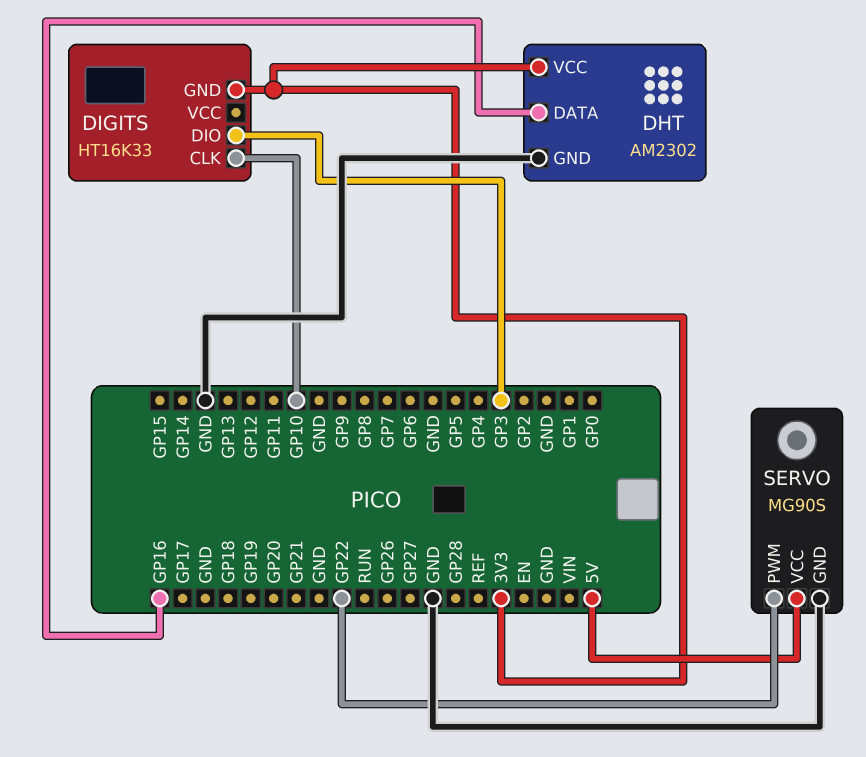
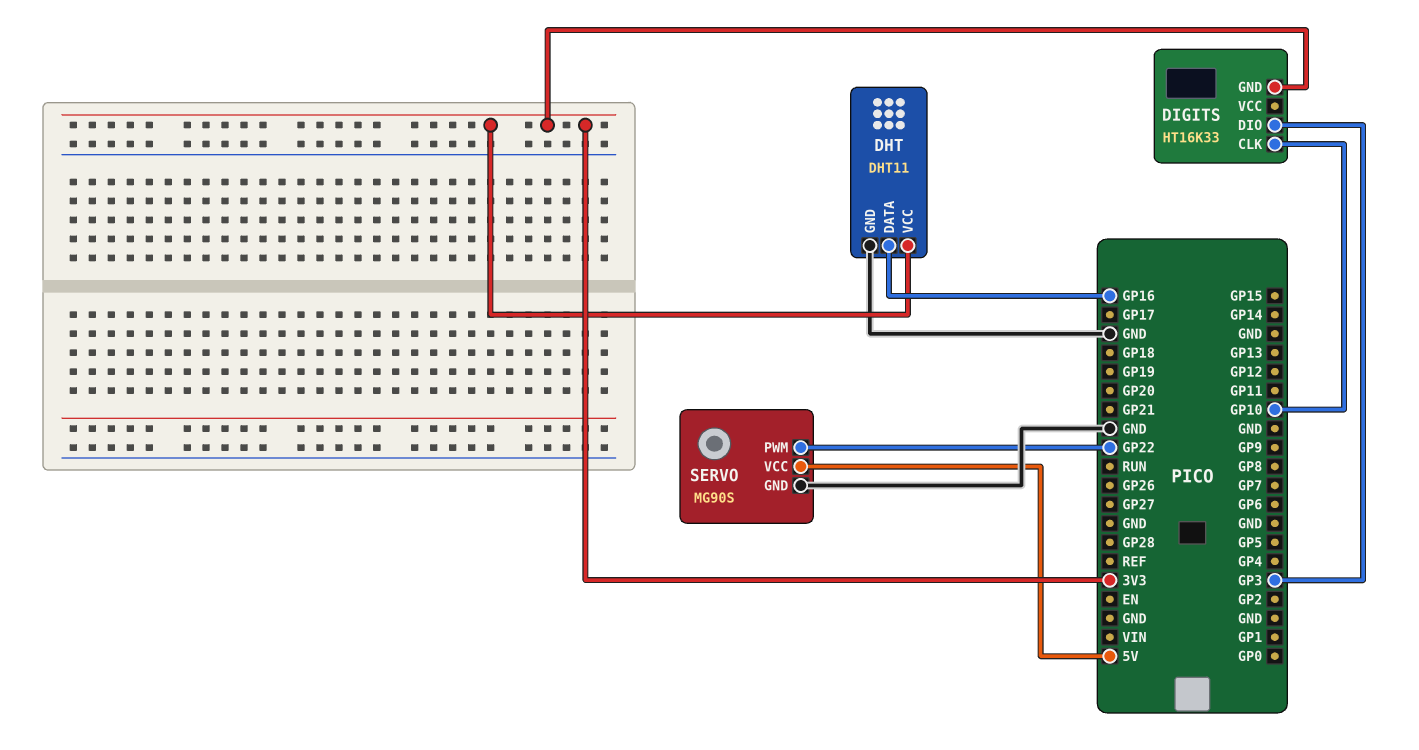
DHT: AM2302 -> DHT11

